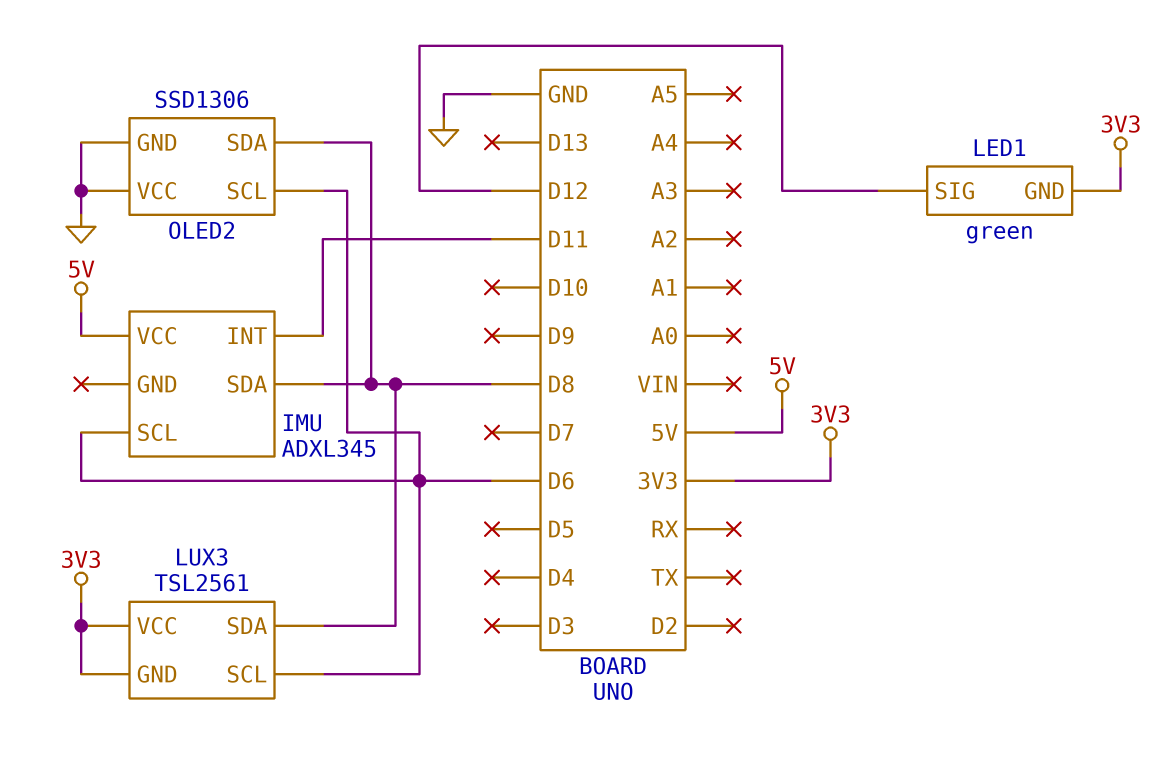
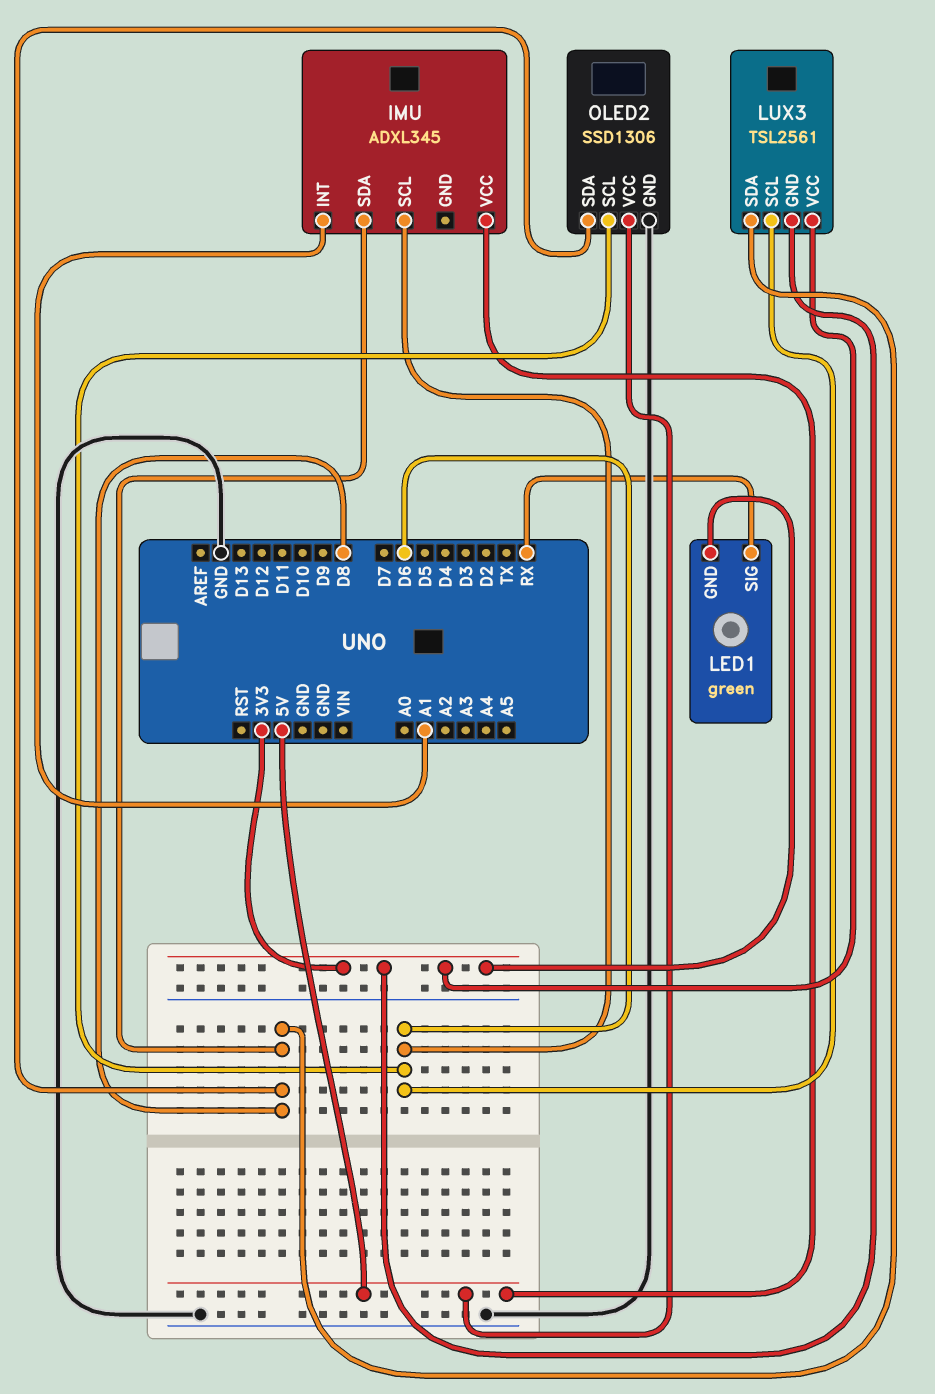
IMU pin INT: D11 -> A1
LED1 pin SIG: D12 -> RX
OLED2 pin VCC: GND -> 5V

